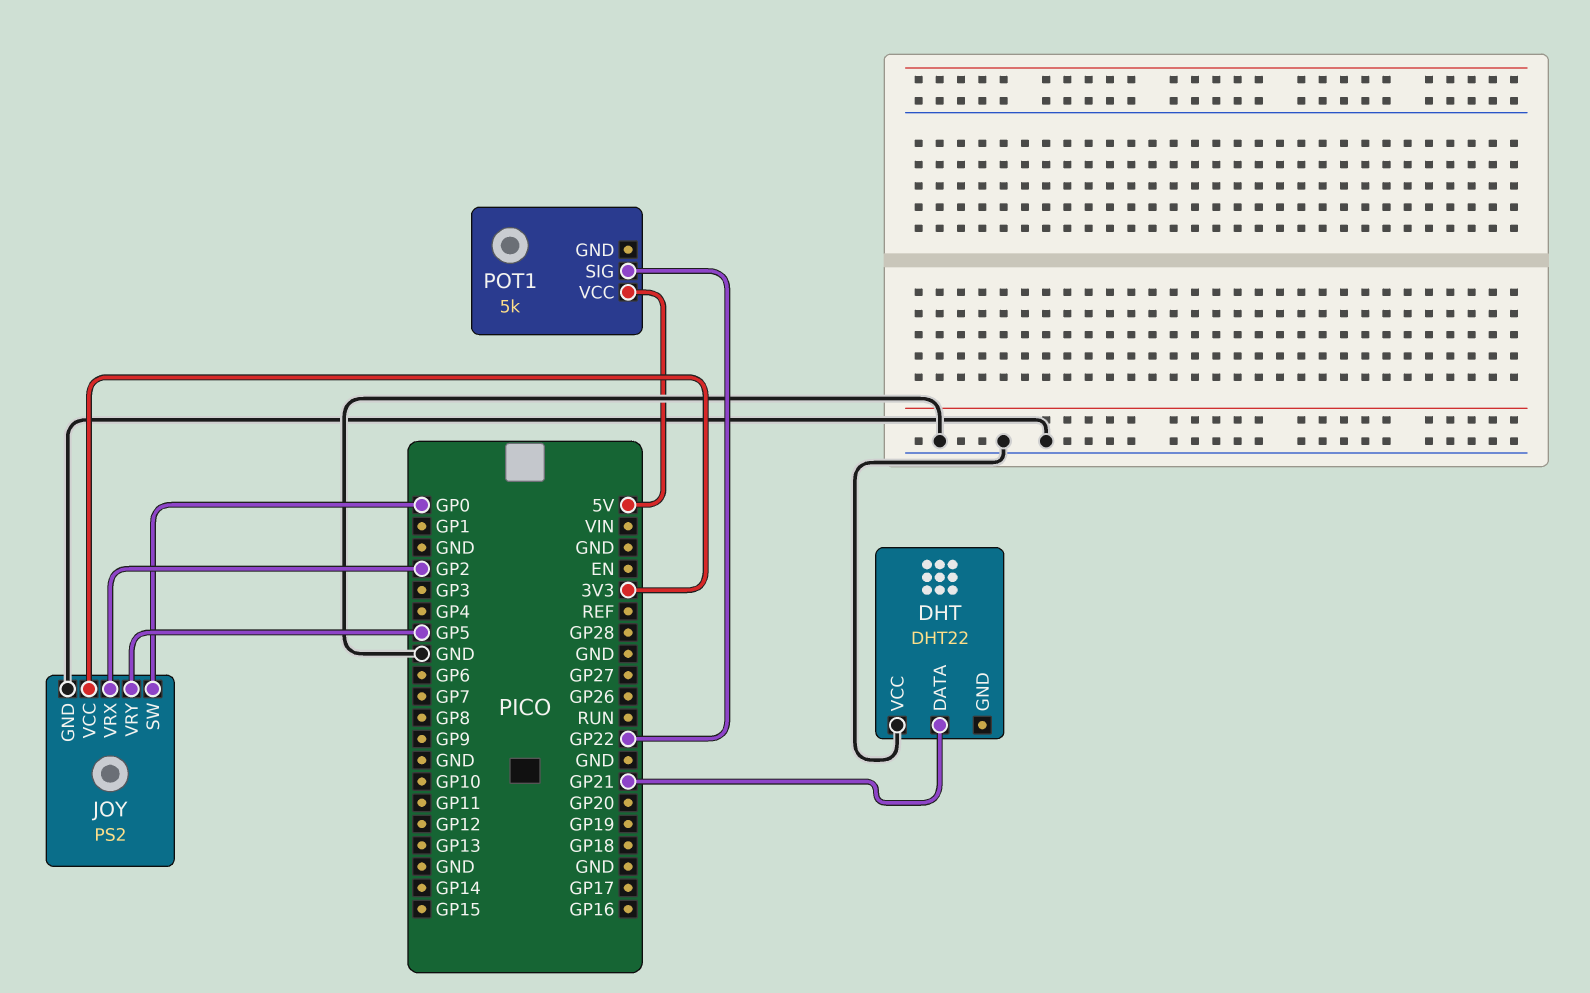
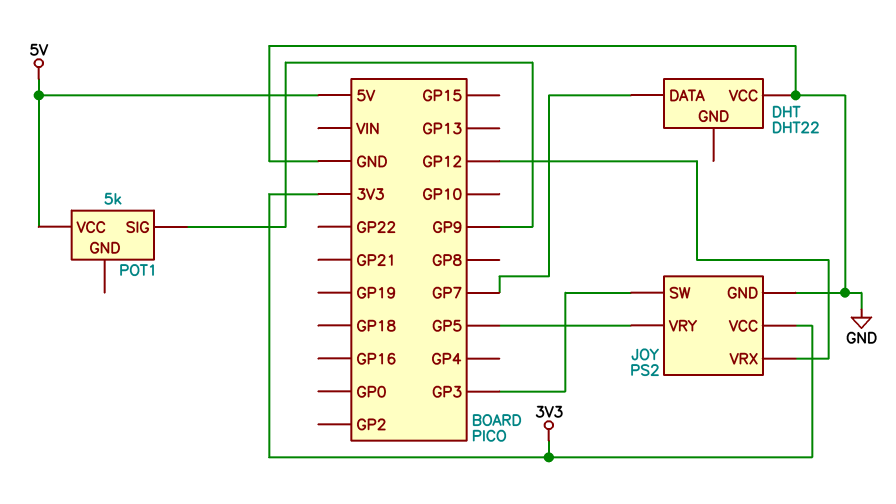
DHT pin DATA: GP21 -> GP7
JOY pin SW: GP0 -> GP3
JOY pin VRX: GP2 -> GP12
POT1 pin SIG: GP22 -> GP9

